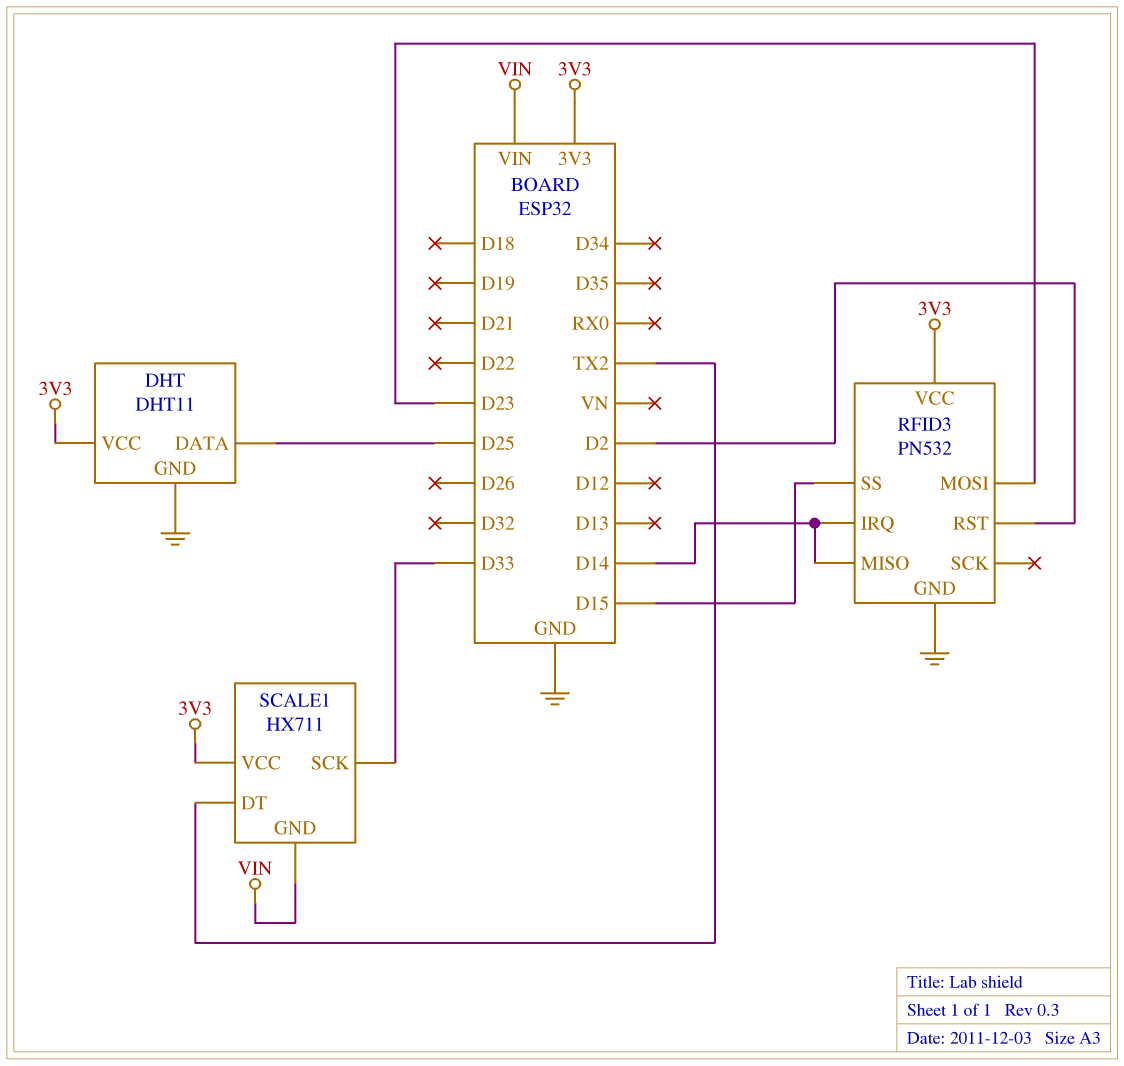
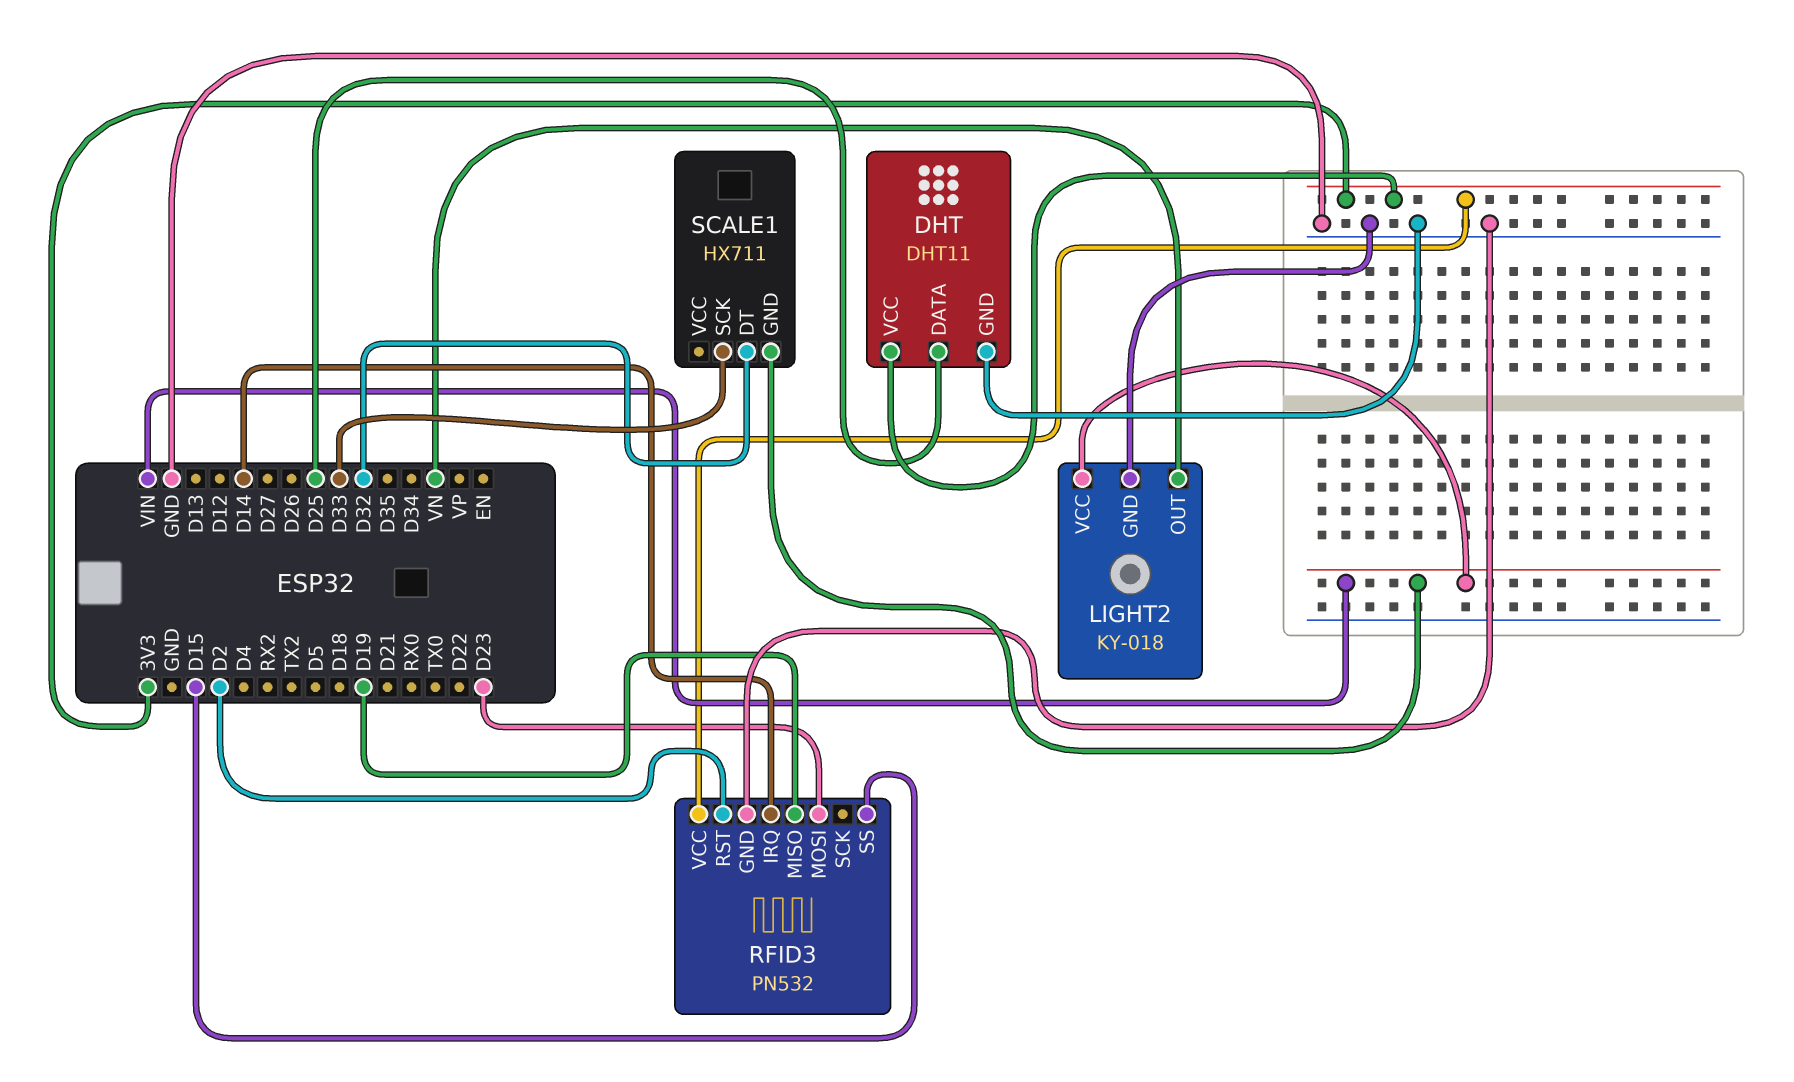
LIGHT2: none -> KY-018
LIGHT2 pin GND: none -> GND
LIGHT2 pin OUT: none -> VN
LIGHT2 pin VCC: none -> VIN
RFID3 pin MISO: D14 -> D19
SCALE1 pin DT: TX2 -> D32
SCALE1 pin VCC: 3V3 -> none

